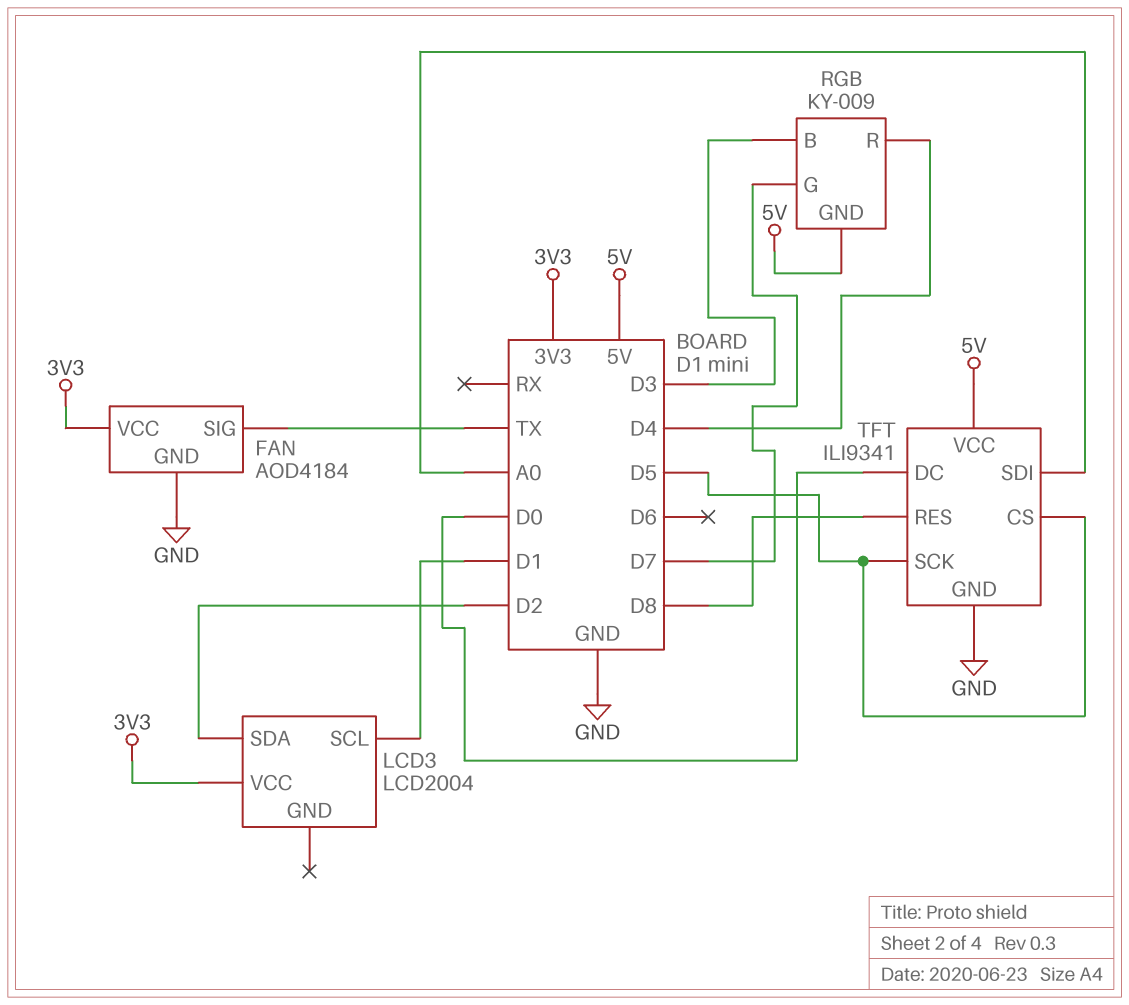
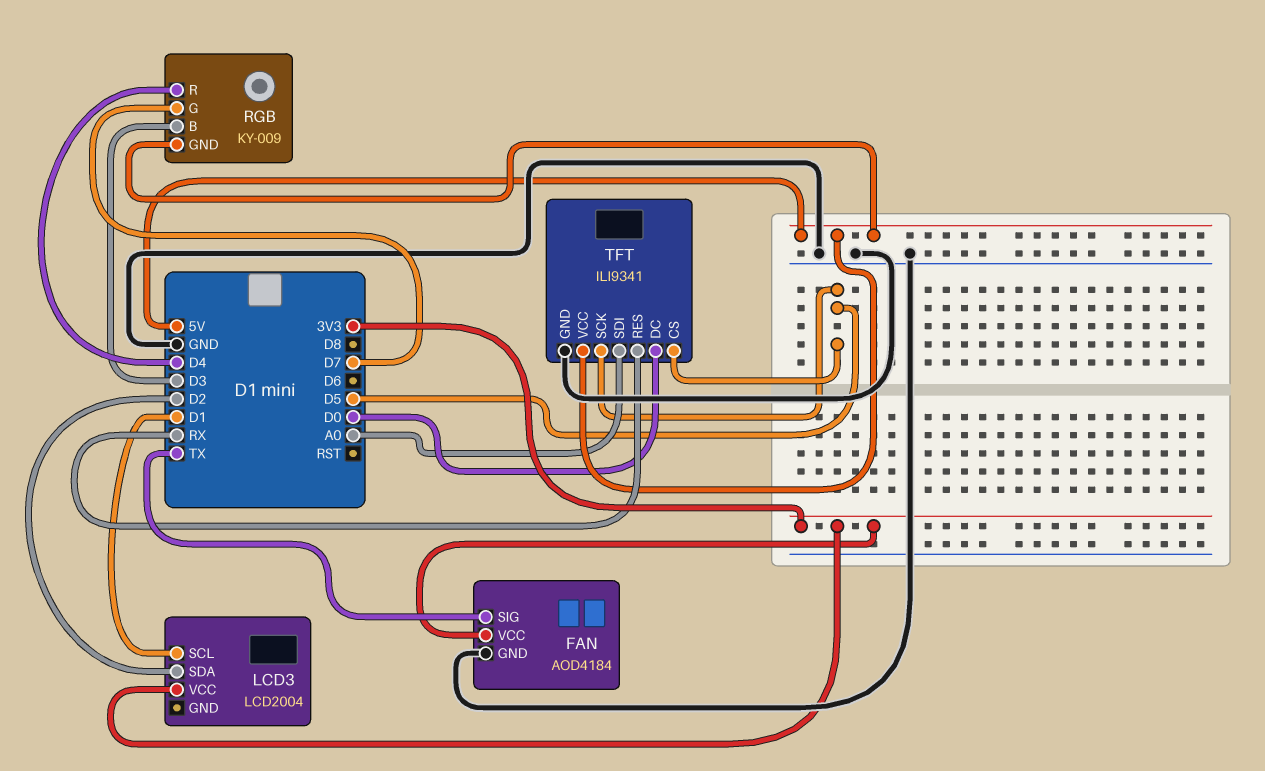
TFT pin RES: D8 -> RX

